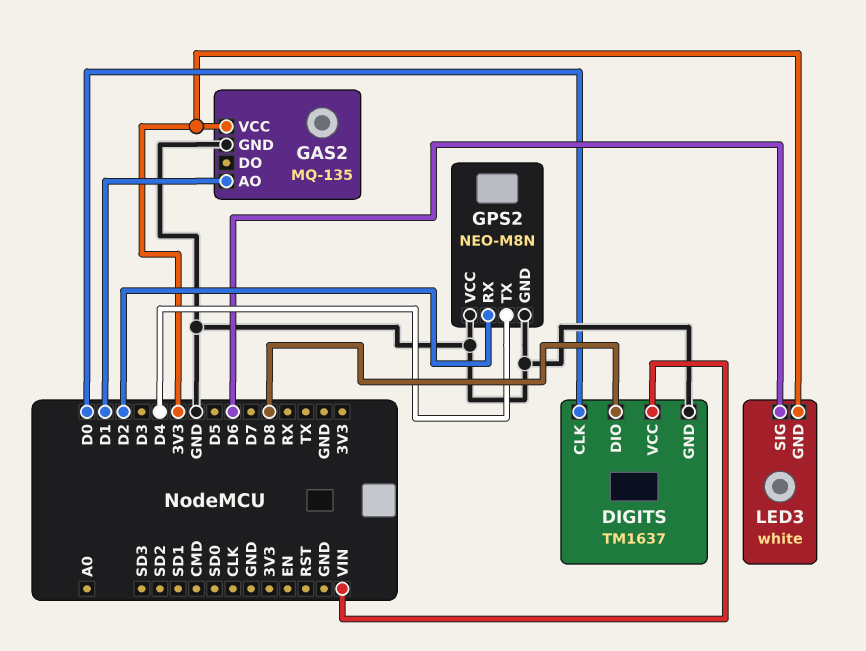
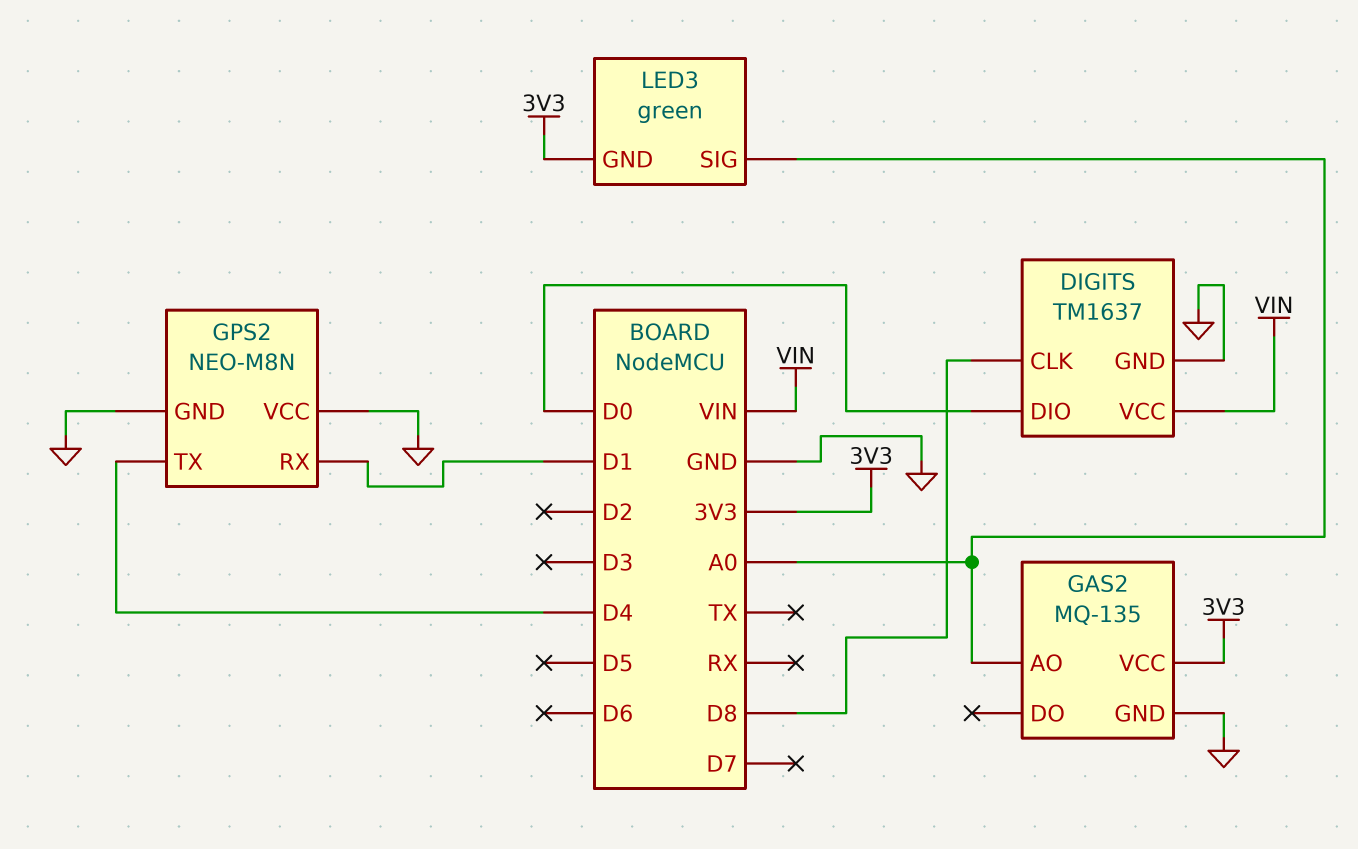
DIGITS pin CLK: D0 -> D8
DIGITS pin DIO: D8 -> D0
GAS2 pin AO: D1 -> A0
GPS2 pin RX: D2 -> D1
LED3: white -> green
LED3 pin SIG: D6 -> A0

